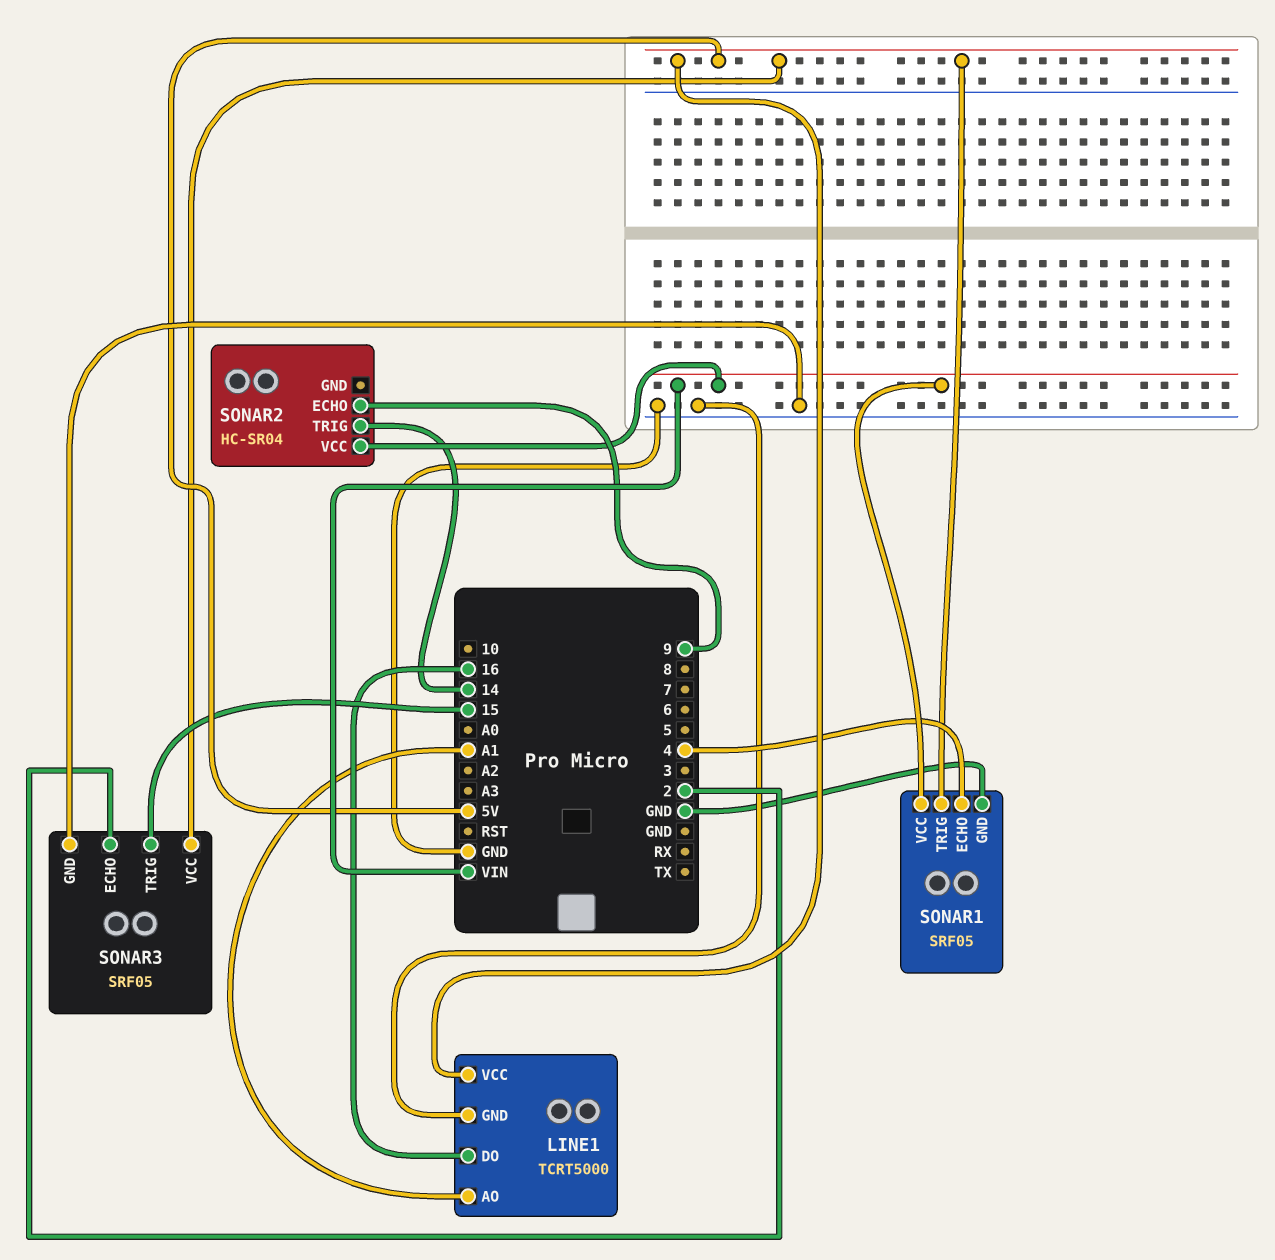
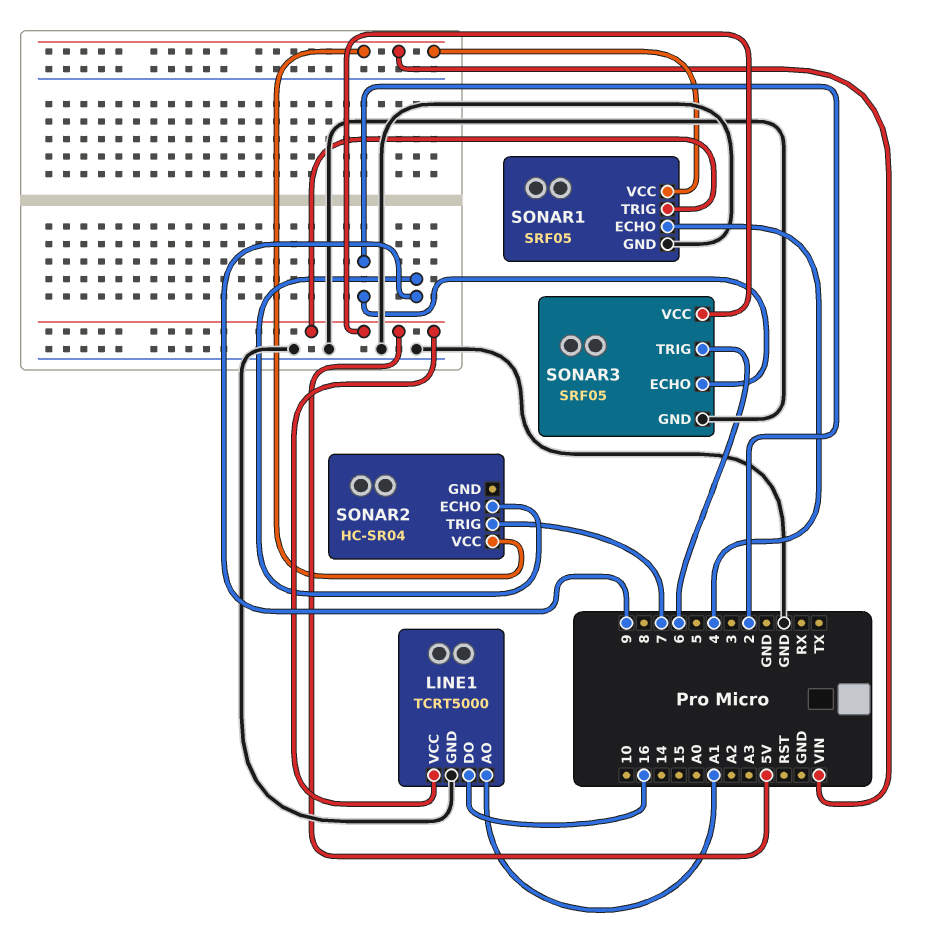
SONAR2 pin TRIG: 14 -> 7
SONAR3 pin TRIG: 15 -> 6

